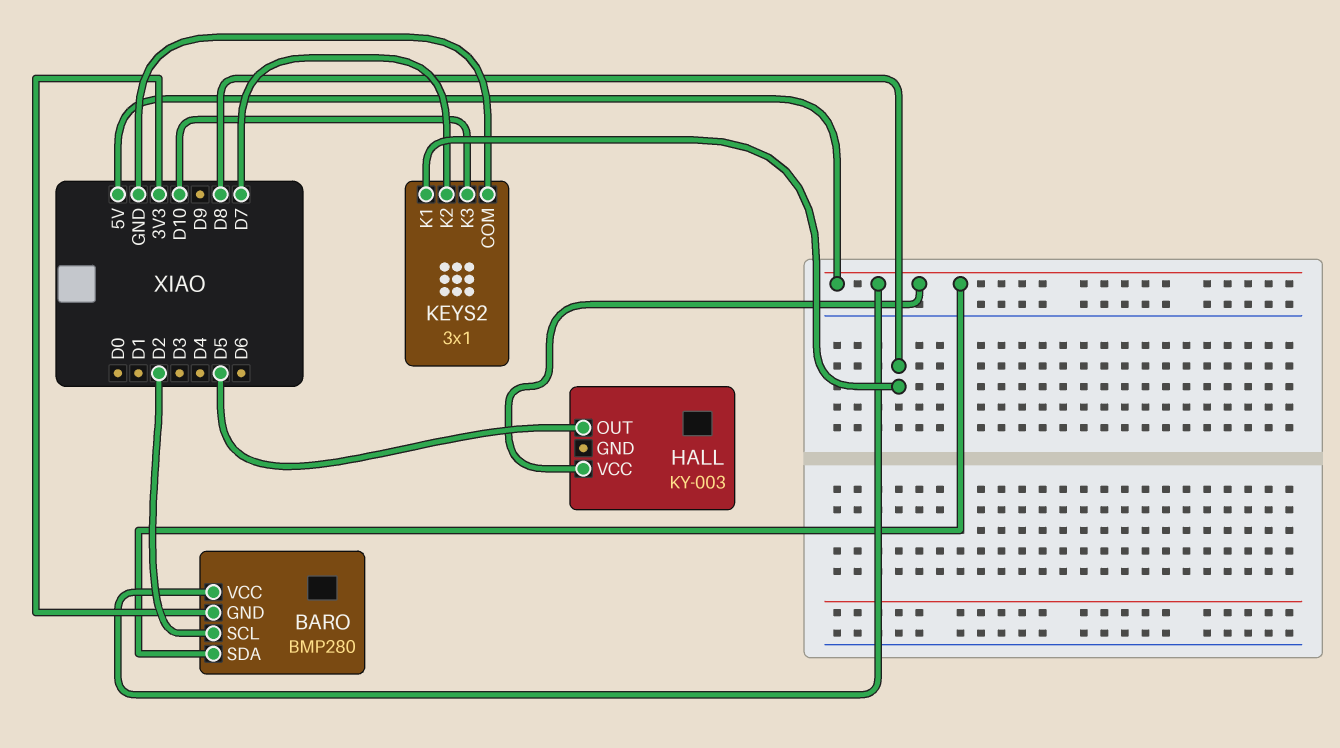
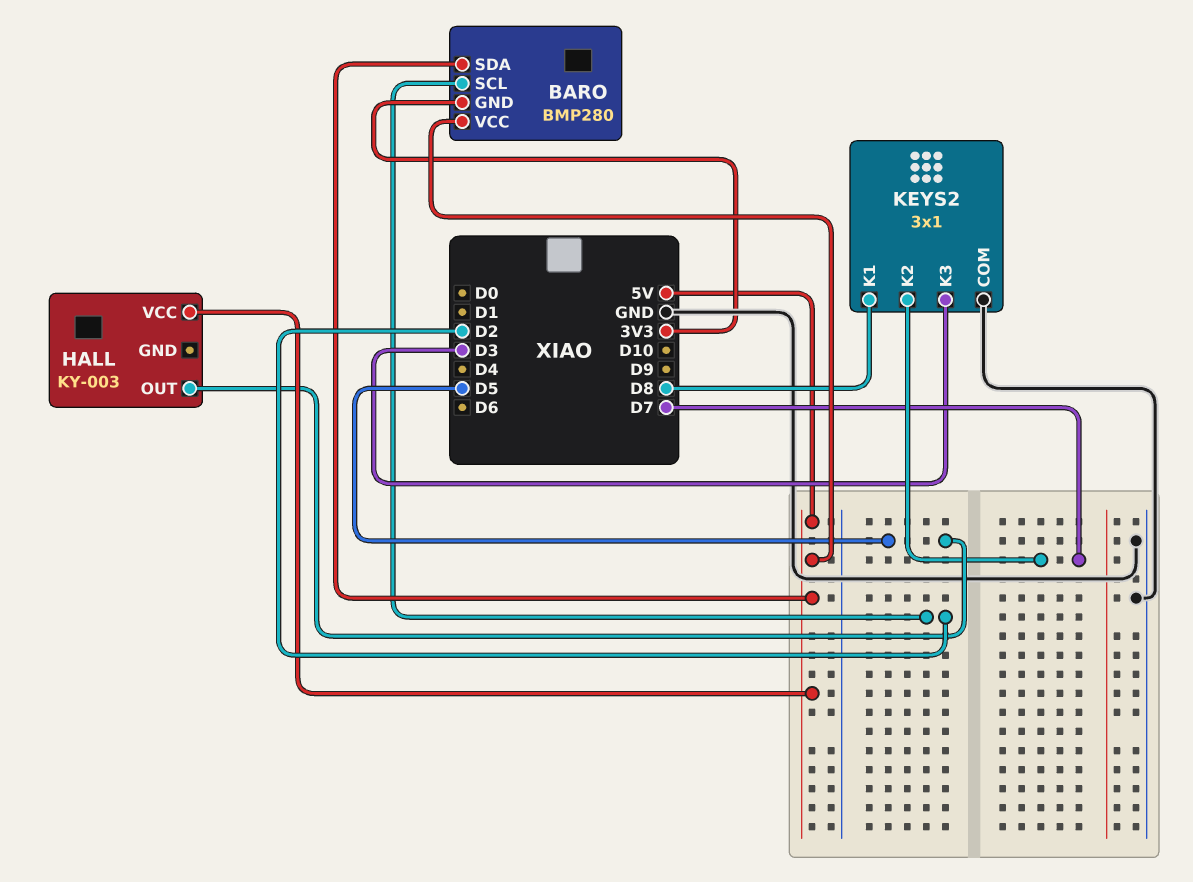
KEYS2 pin K3: D10 -> D3

